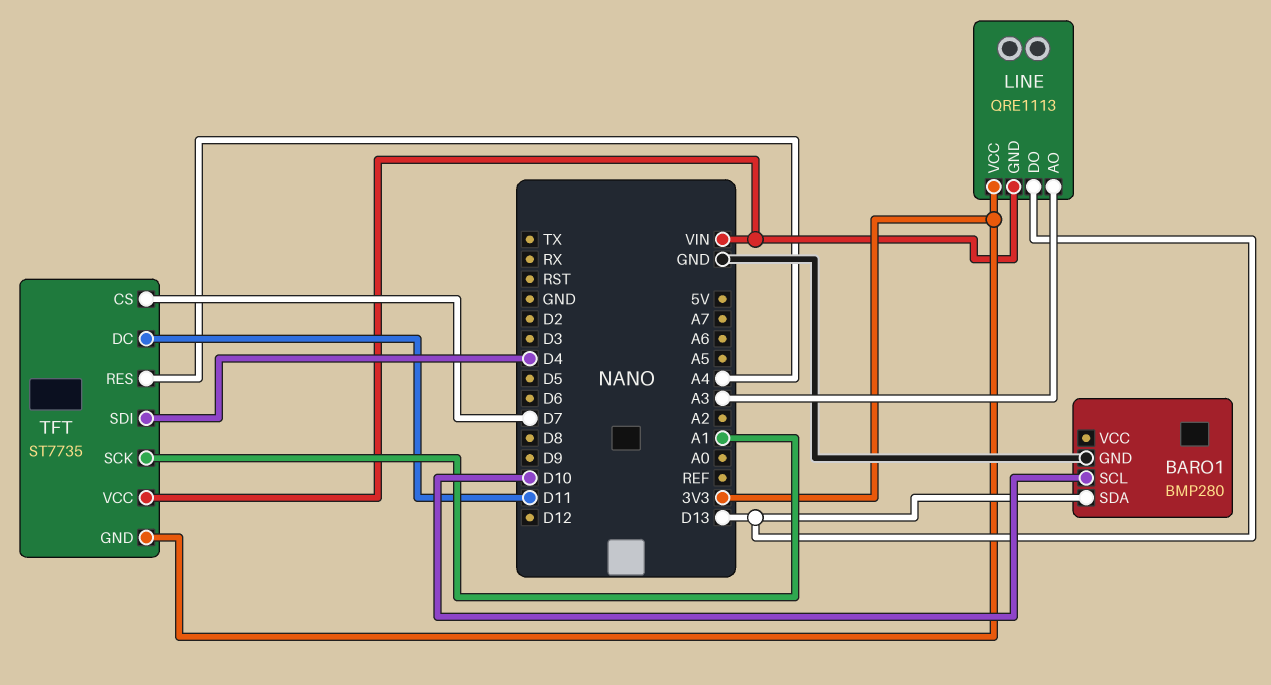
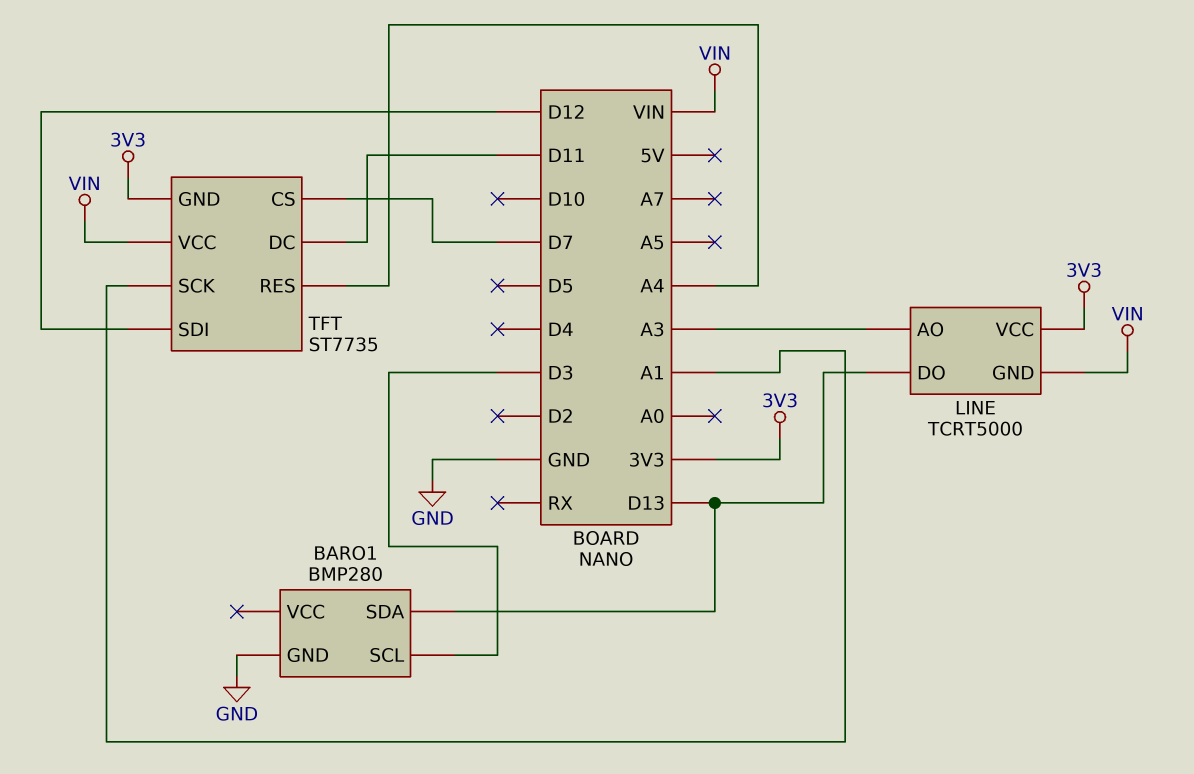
BARO1 pin SCL: D10 -> D3
LINE: QRE1113 -> TCRT5000
TFT pin SDI: D4 -> D12

